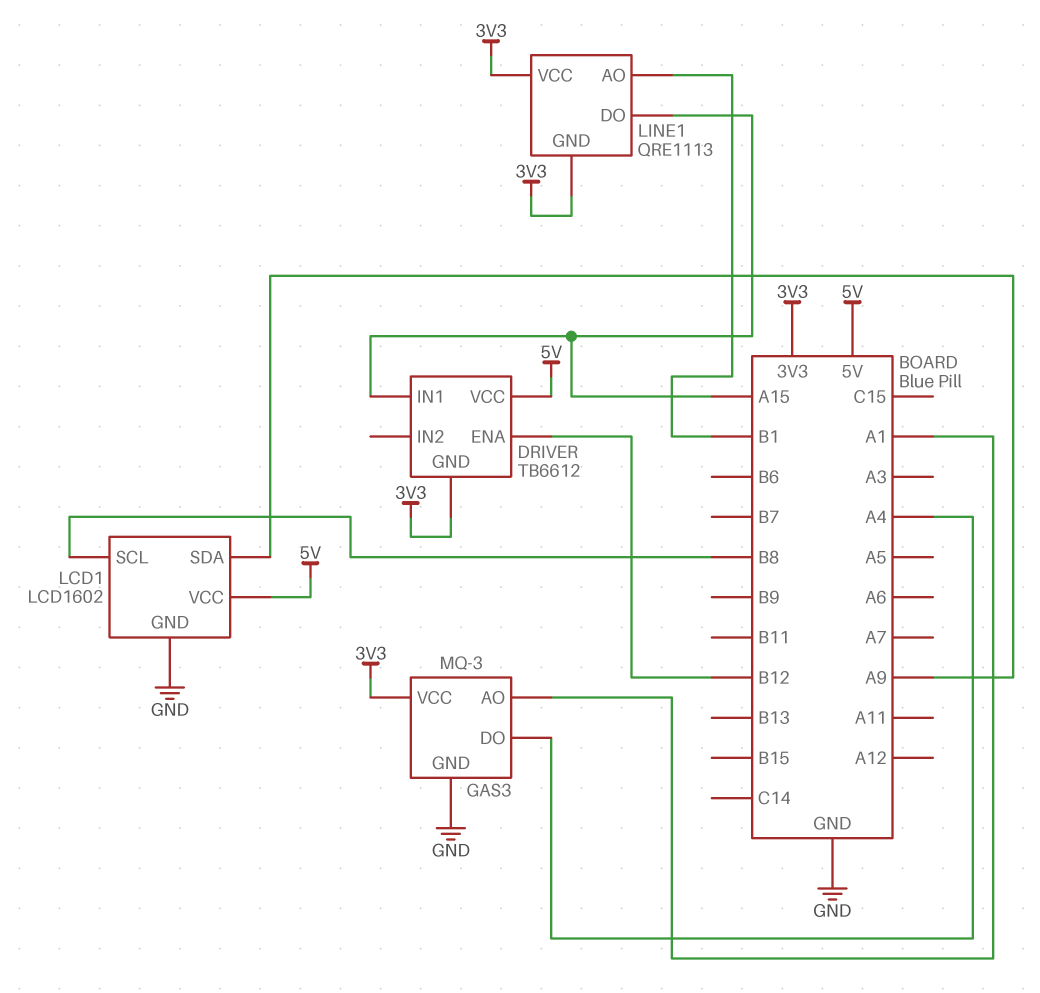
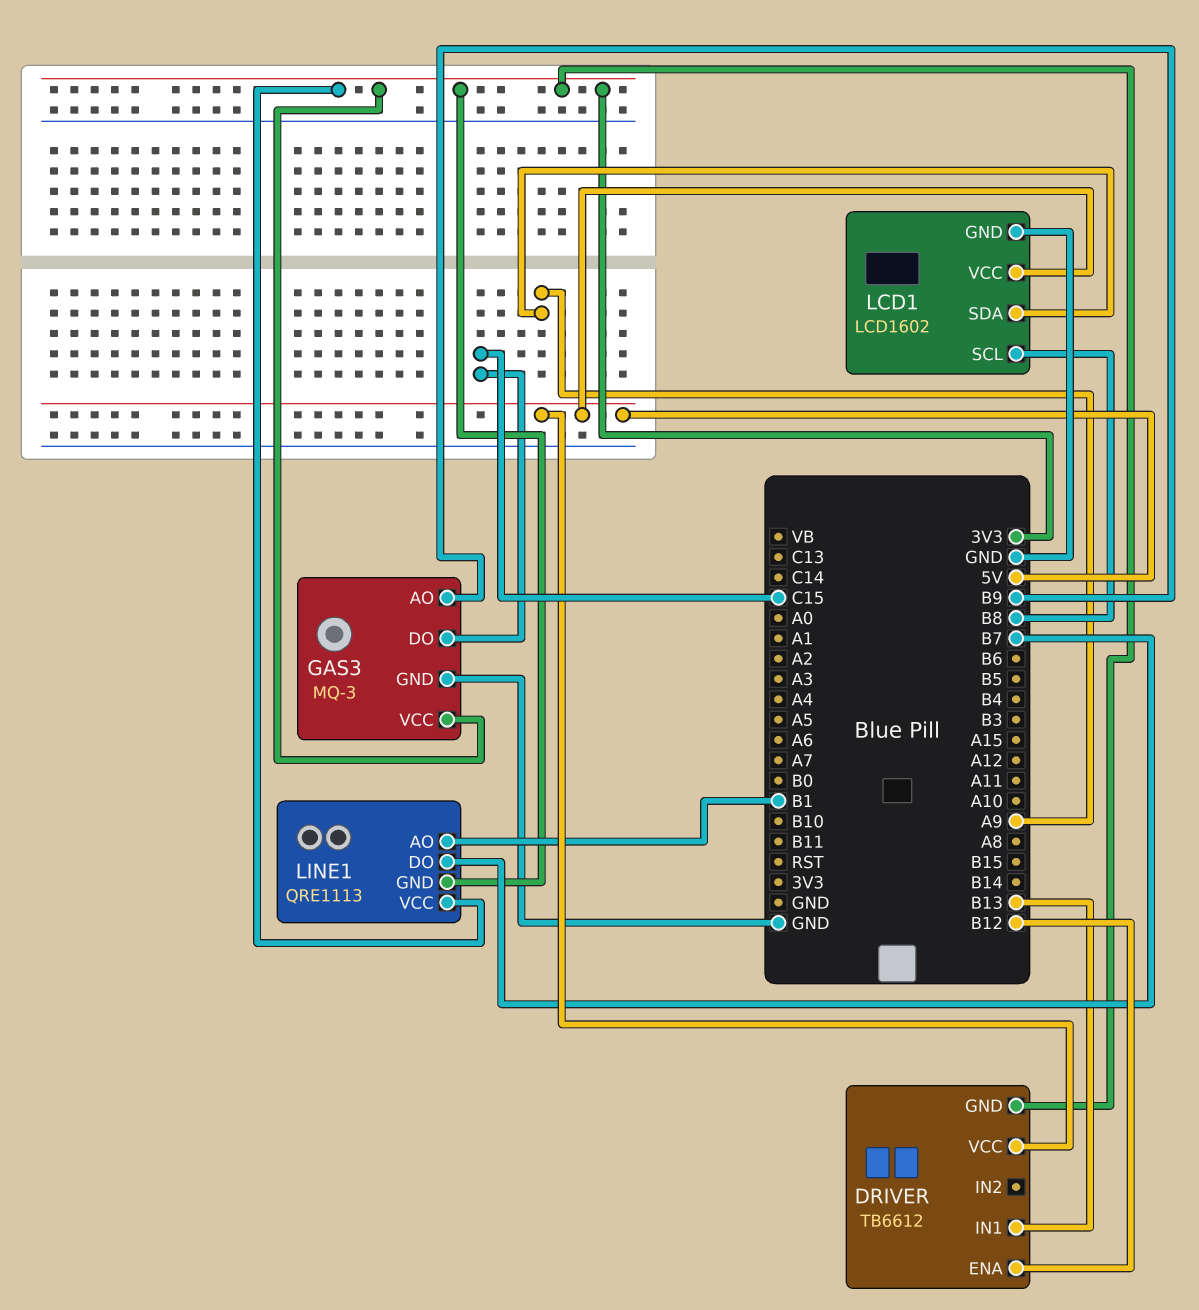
DRIVER pin IN1: A15 -> B13
GAS3 pin AO: A1 -> B9
GAS3 pin DO: A4 -> C15
LINE1 pin DO: A15 -> B7

